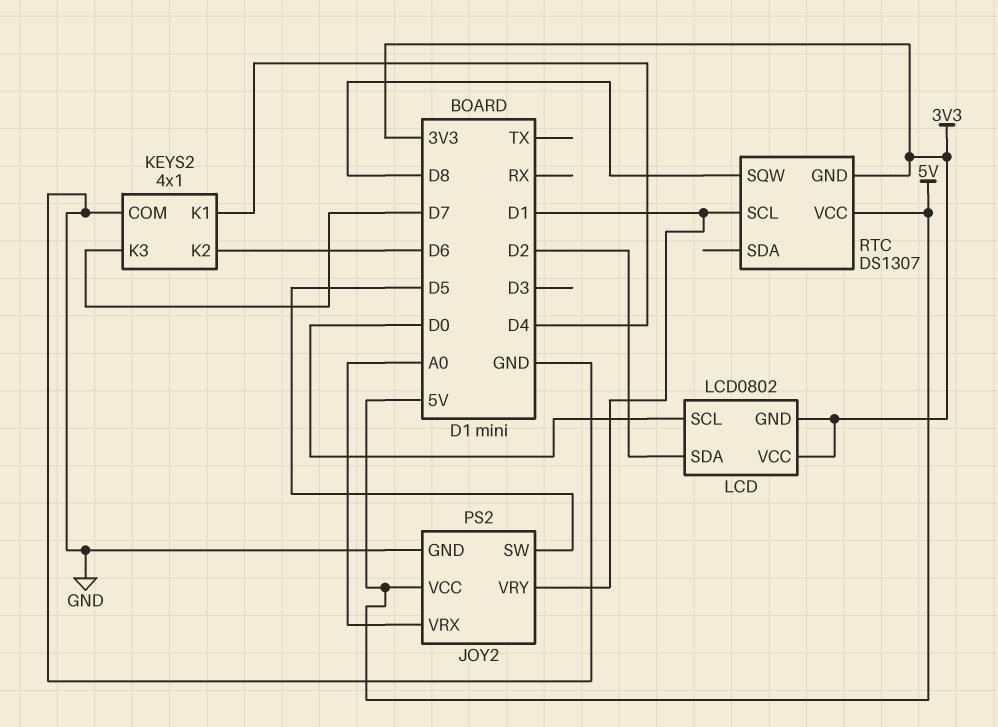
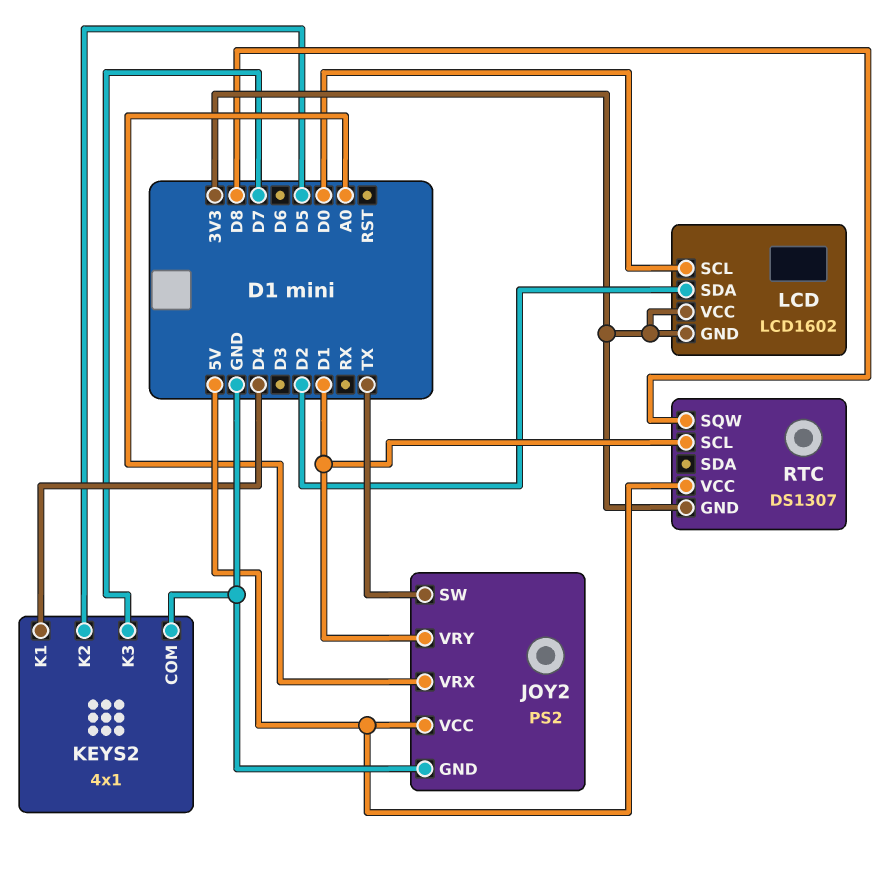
JOY2 pin SW: D5 -> TX
KEYS2 pin K2: D6 -> D5
LCD: LCD0802 -> LCD1602

